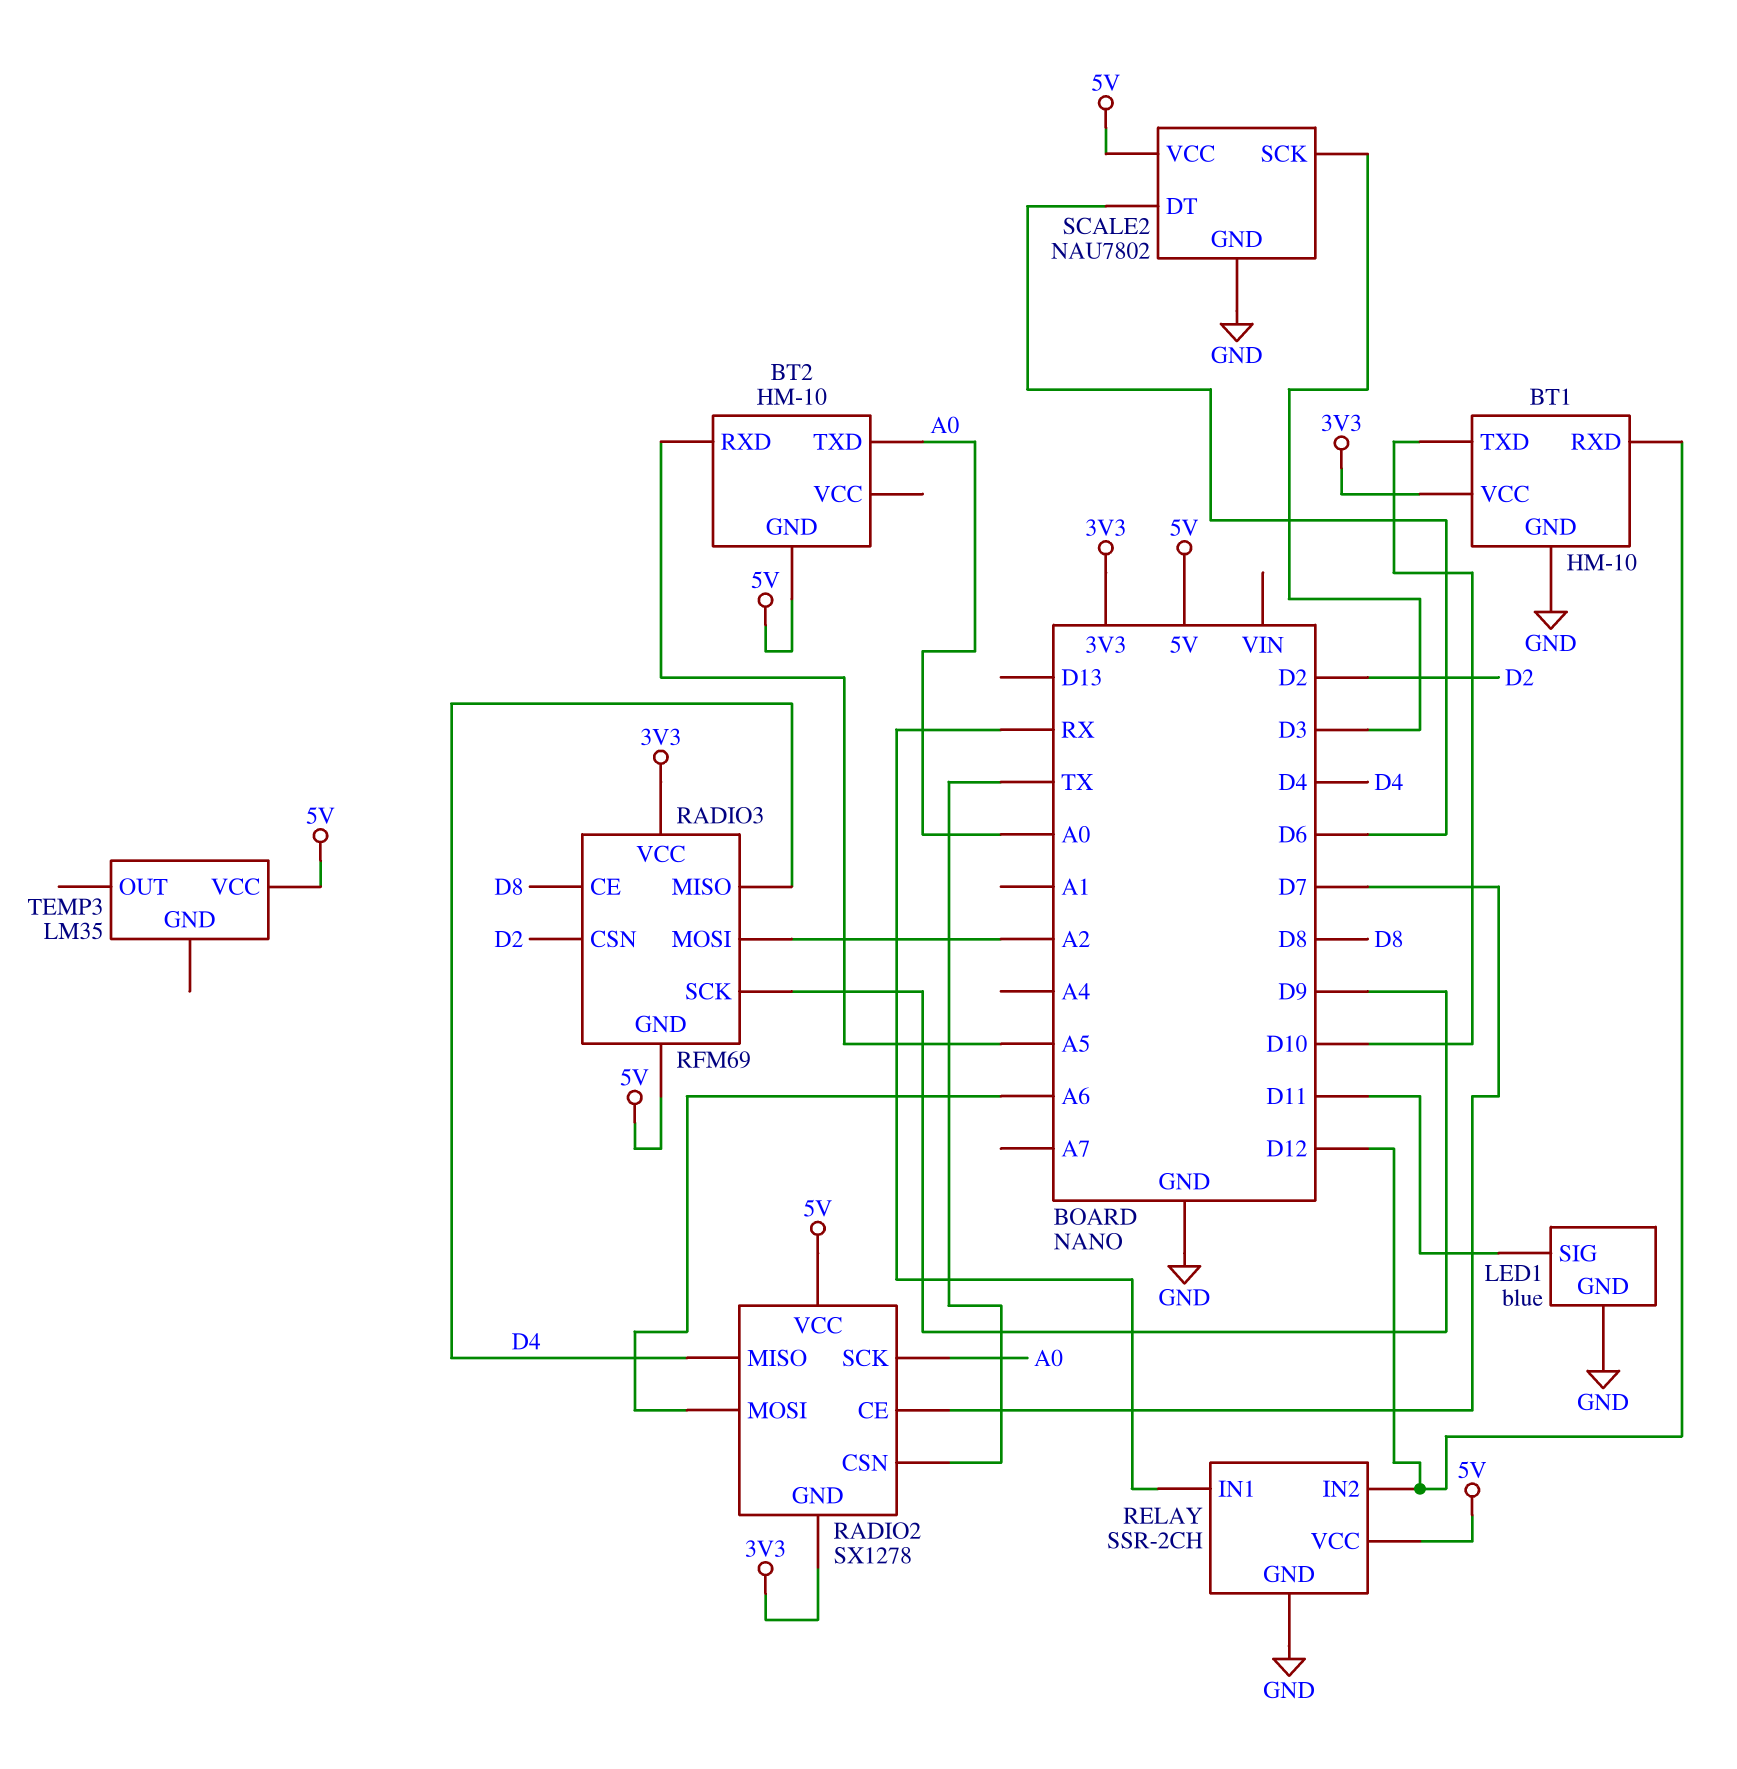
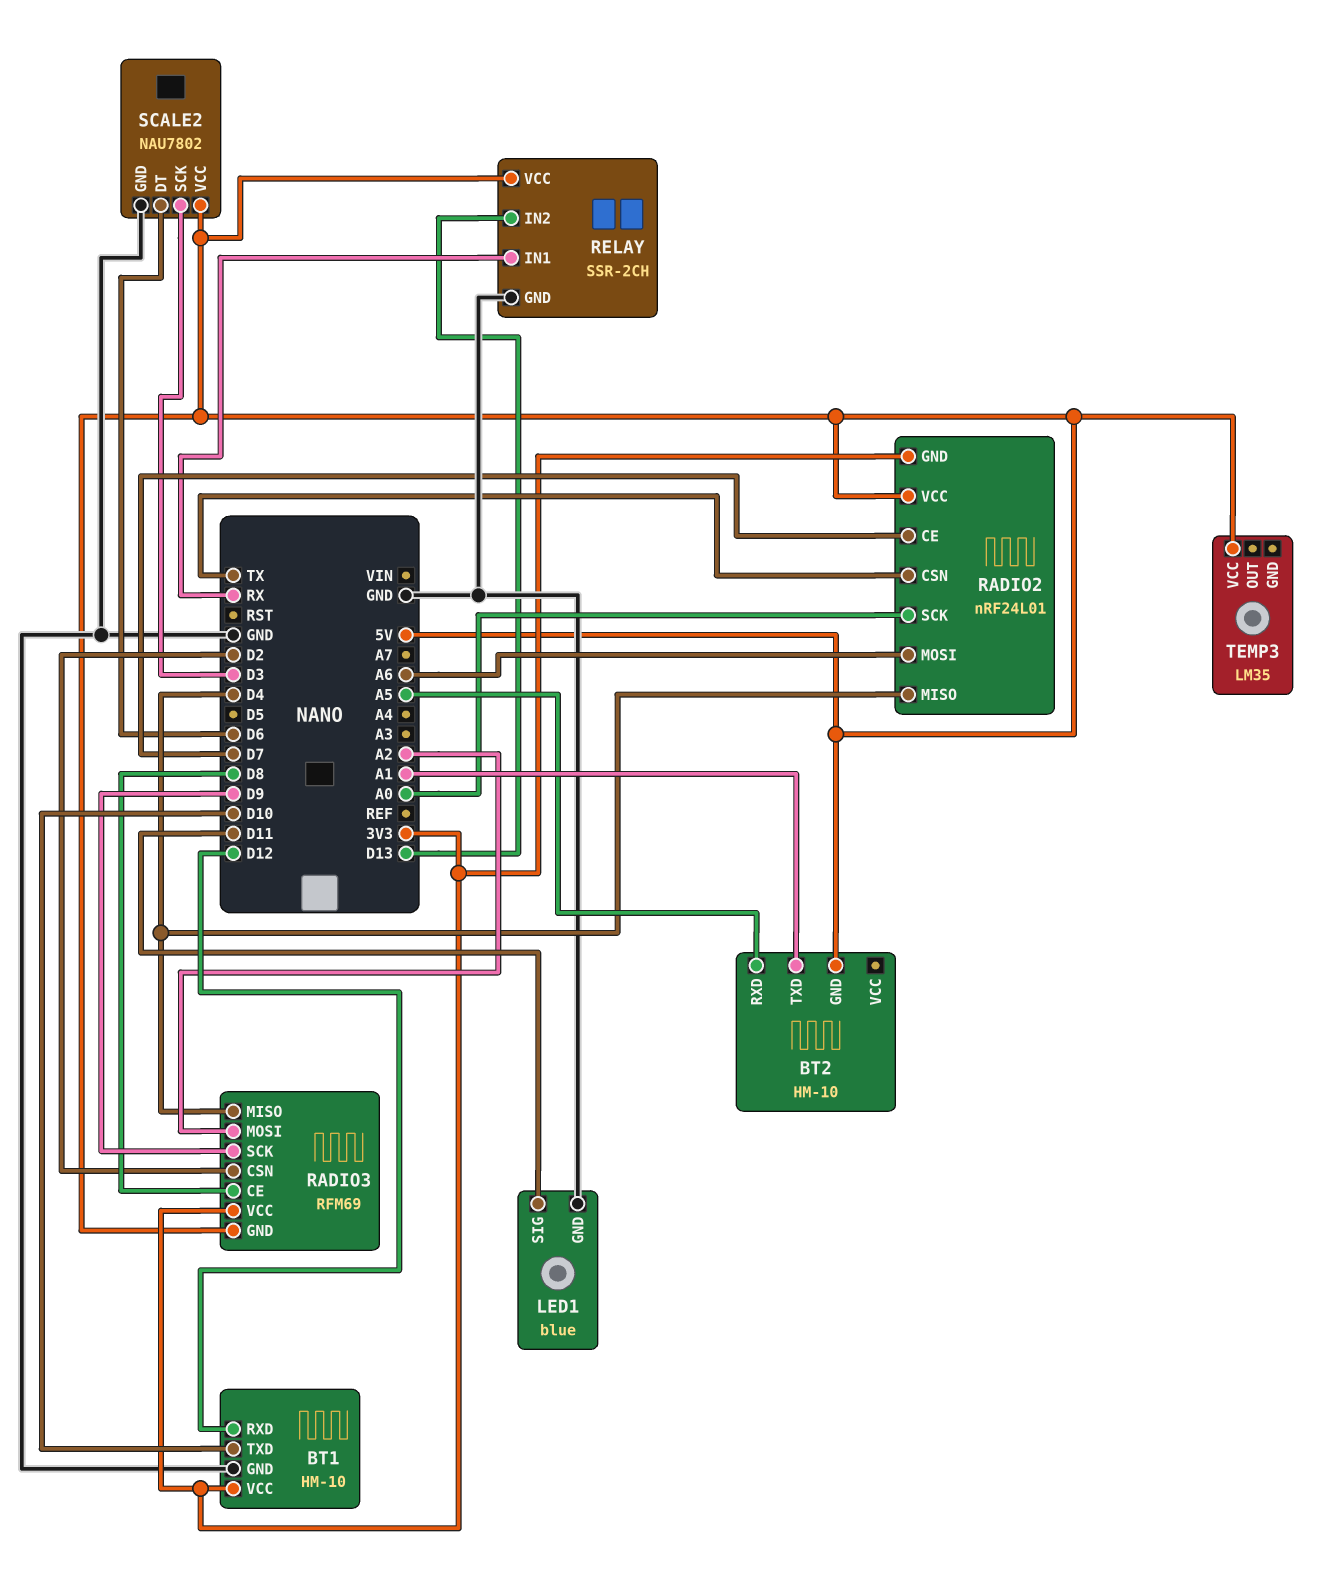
BT2 pin TXD: A0 -> A1
RADIO2: SX1278 -> nRF24L01
RELAY pin IN2: D12 -> D13

